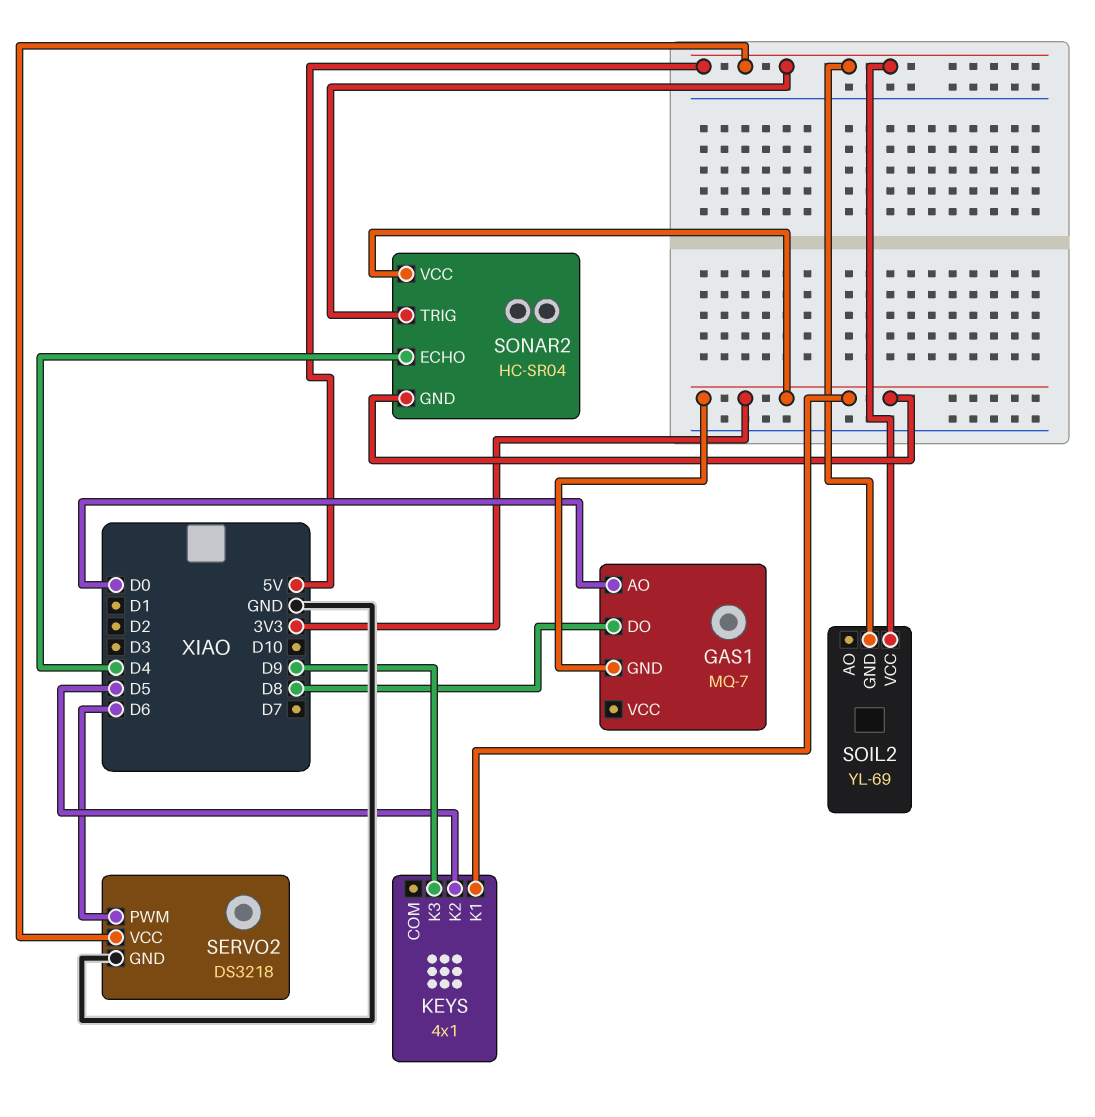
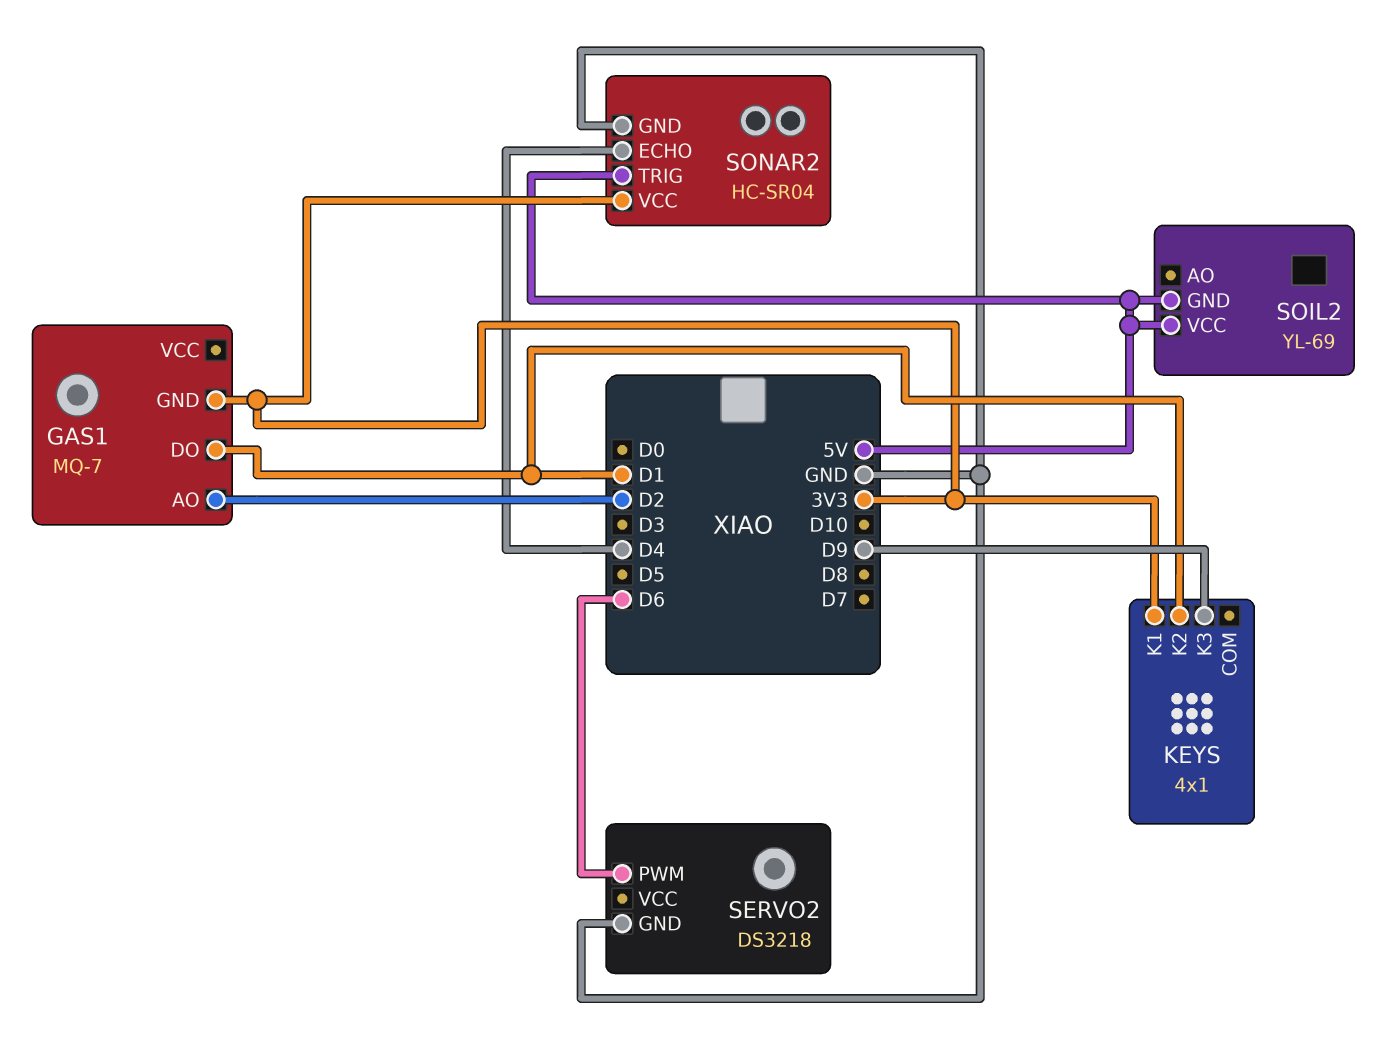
GAS1 pin AO: D0 -> D2
GAS1 pin DO: D8 -> D1
KEYS pin K2: D5 -> D1
SERVO2 pin VCC: 5V -> none
SONAR2 pin GND: 3V3 -> GND

